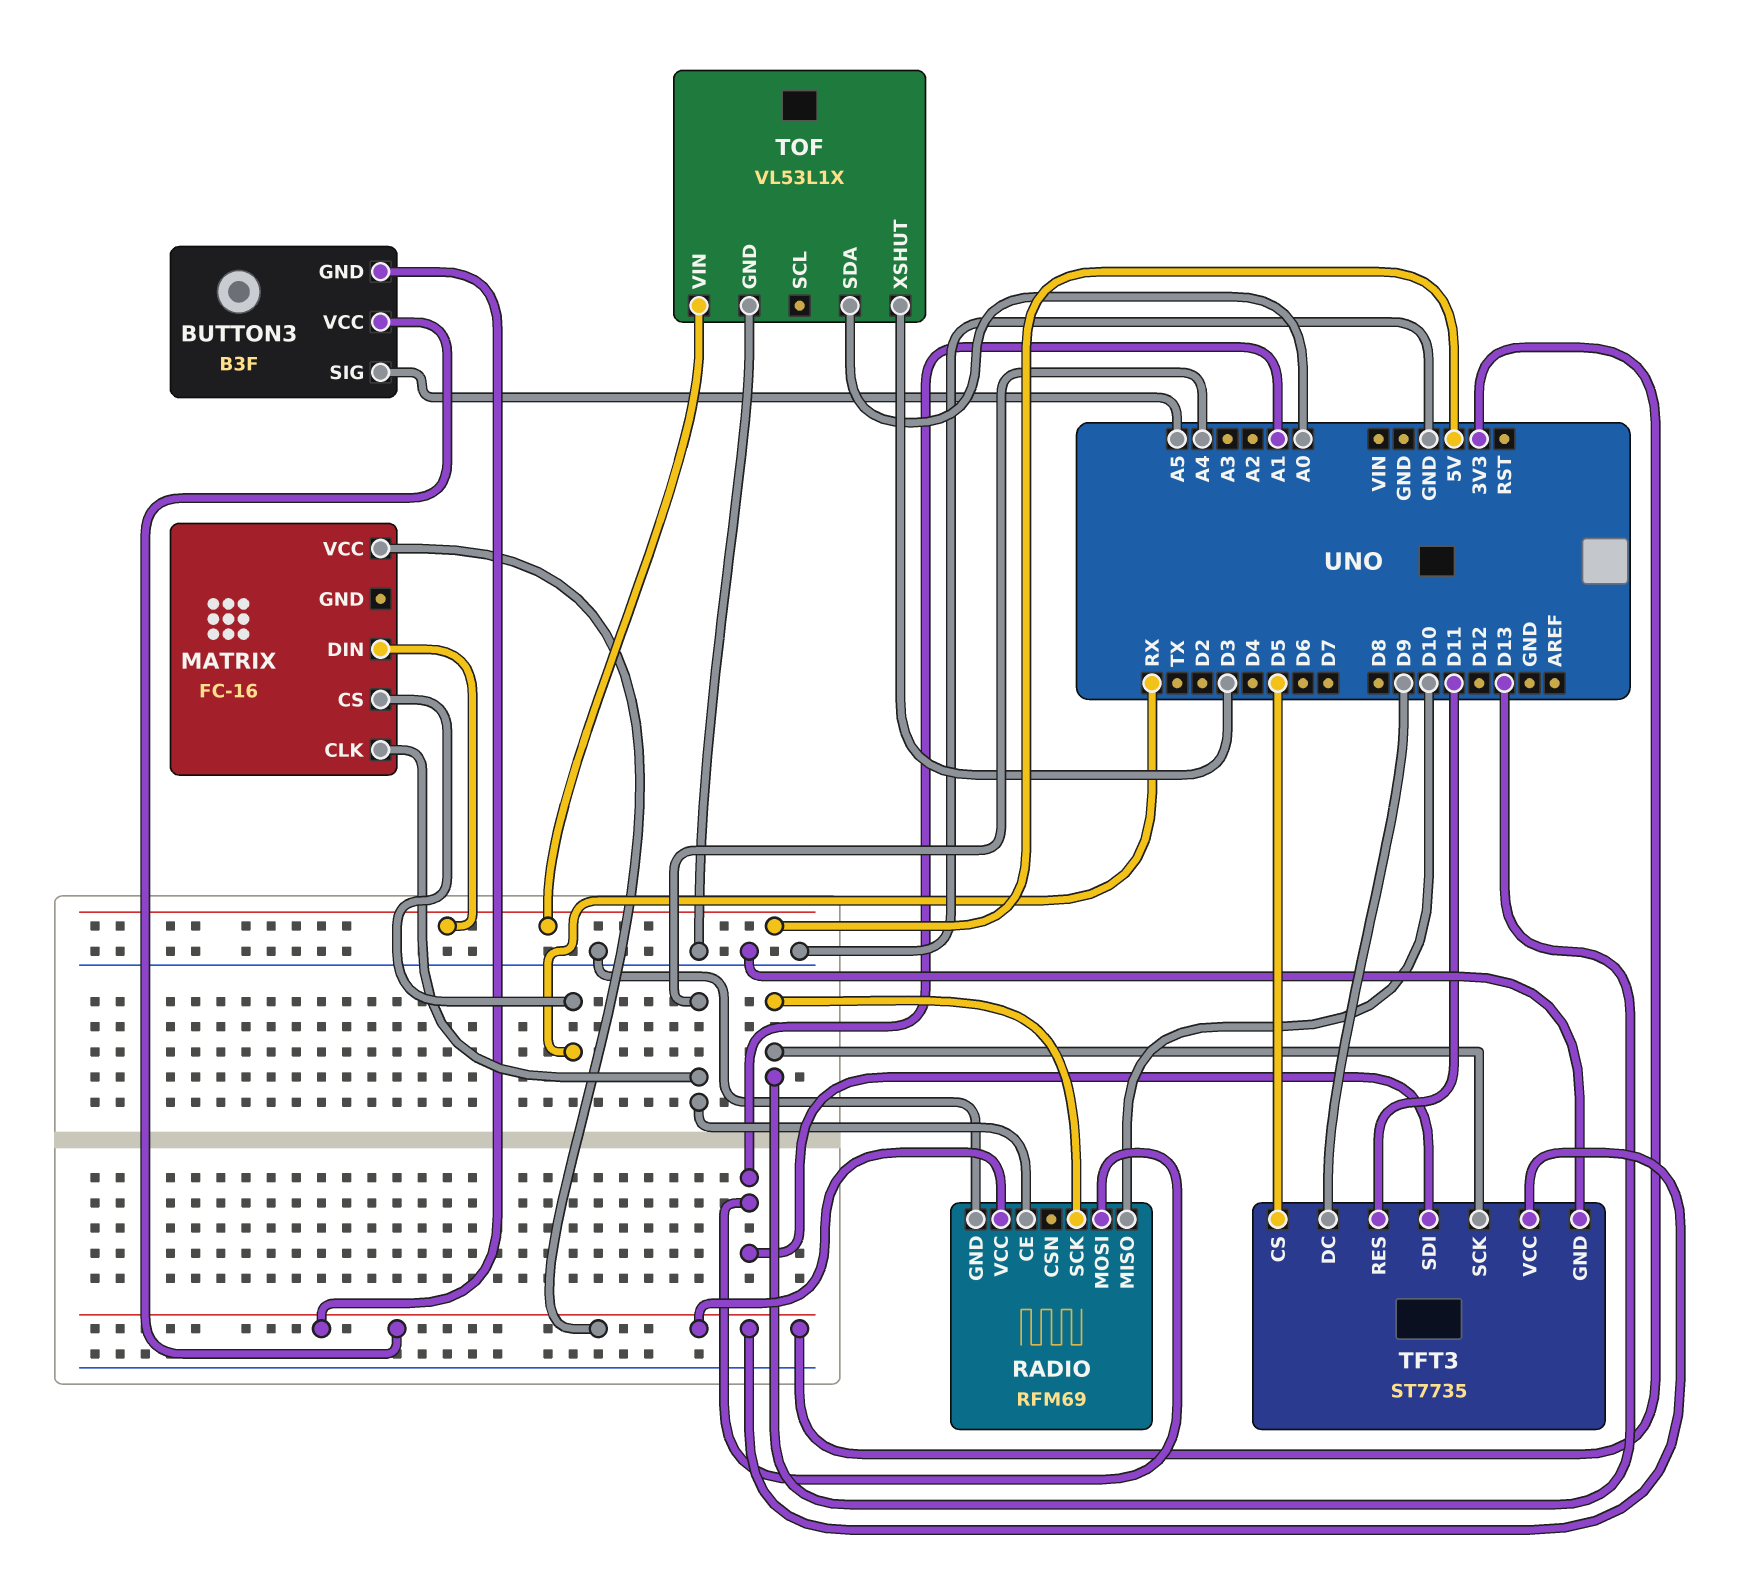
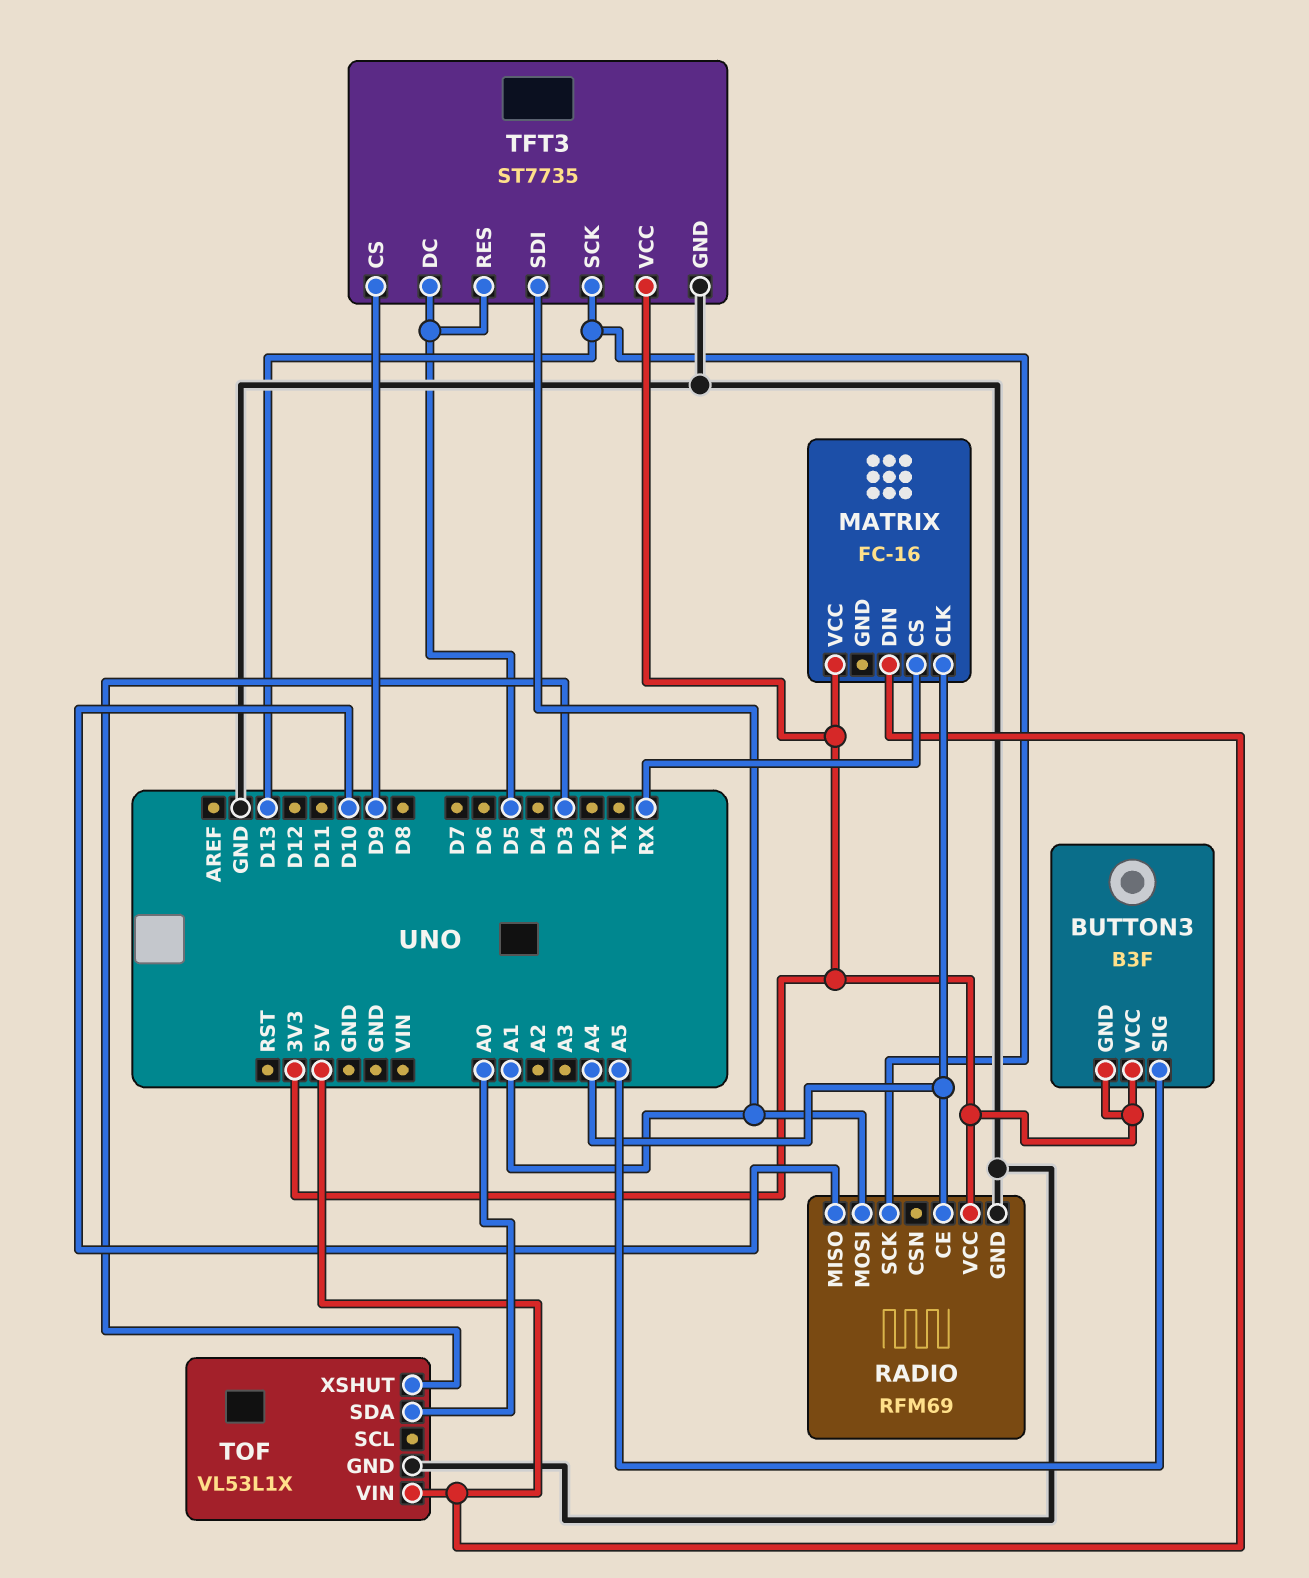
TFT3 pin CS: D5 -> D9
TFT3 pin DC: D9 -> D5
TFT3 pin RES: D11 -> D5

